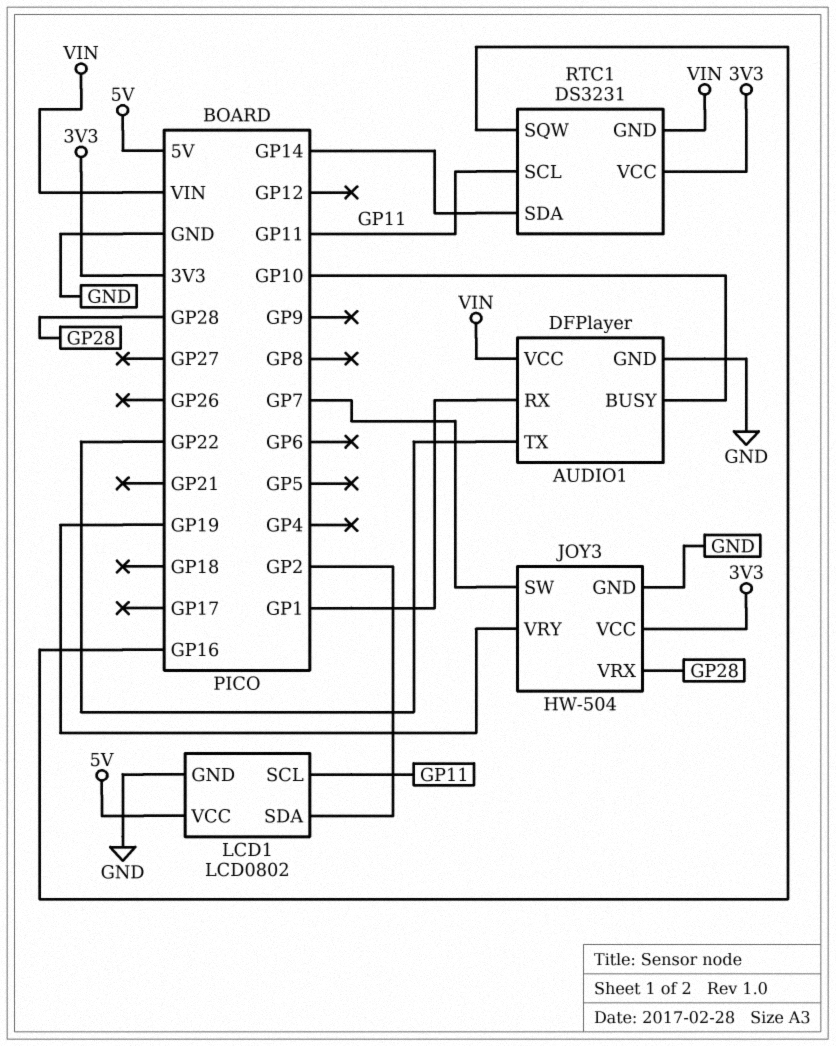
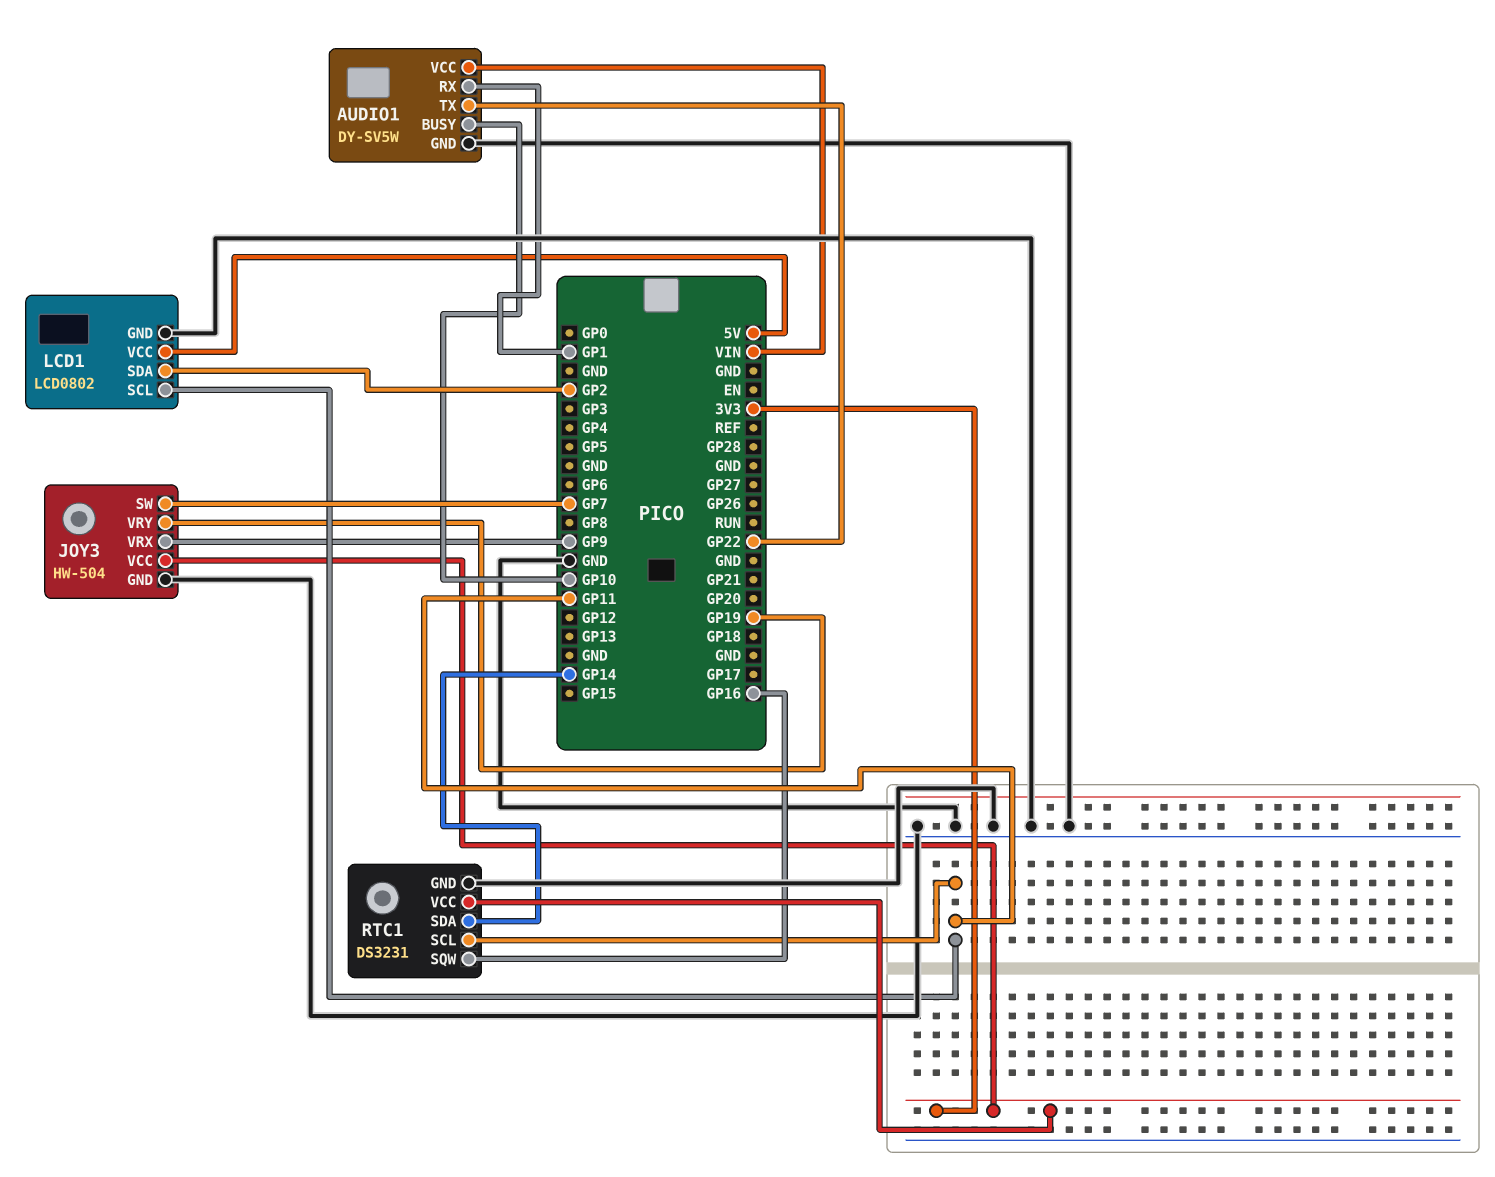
AUDIO1: DFPlayer -> DY-SV5W
JOY3 pin VRX: GP28 -> GP9
RTC1 pin GND: VIN -> GND

